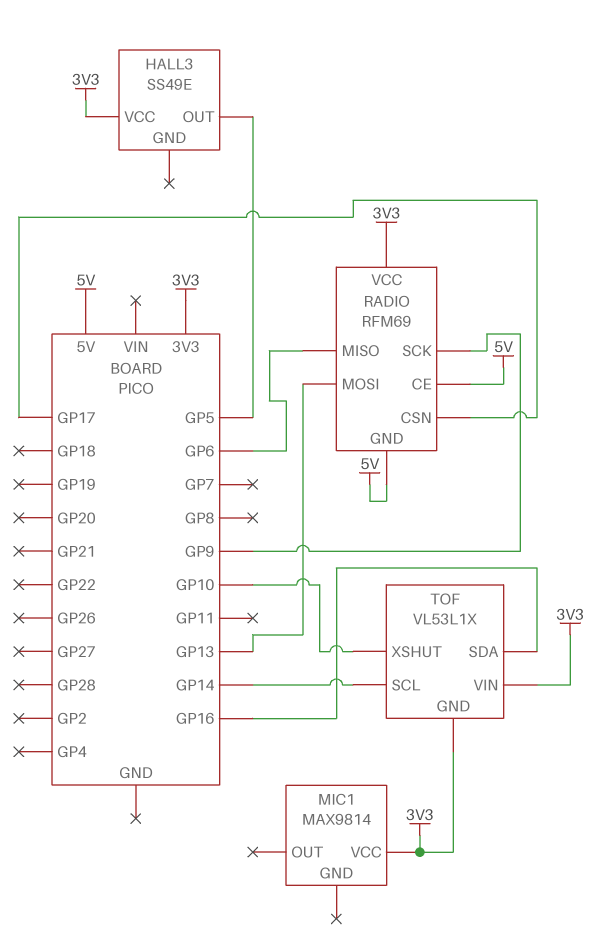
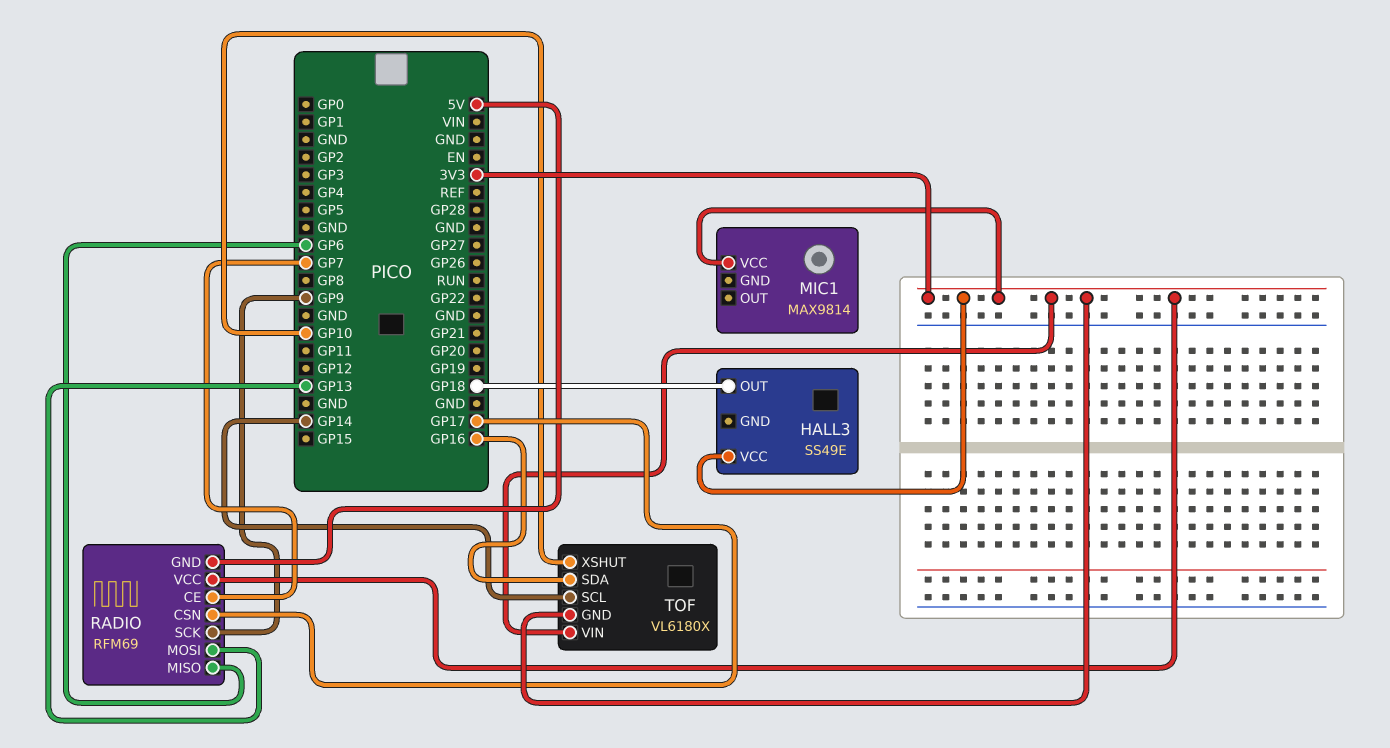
HALL3 pin OUT: GP5 -> GP18
RADIO pin CE: 5V -> GP7
TOF: VL53L1X -> VL6180X

